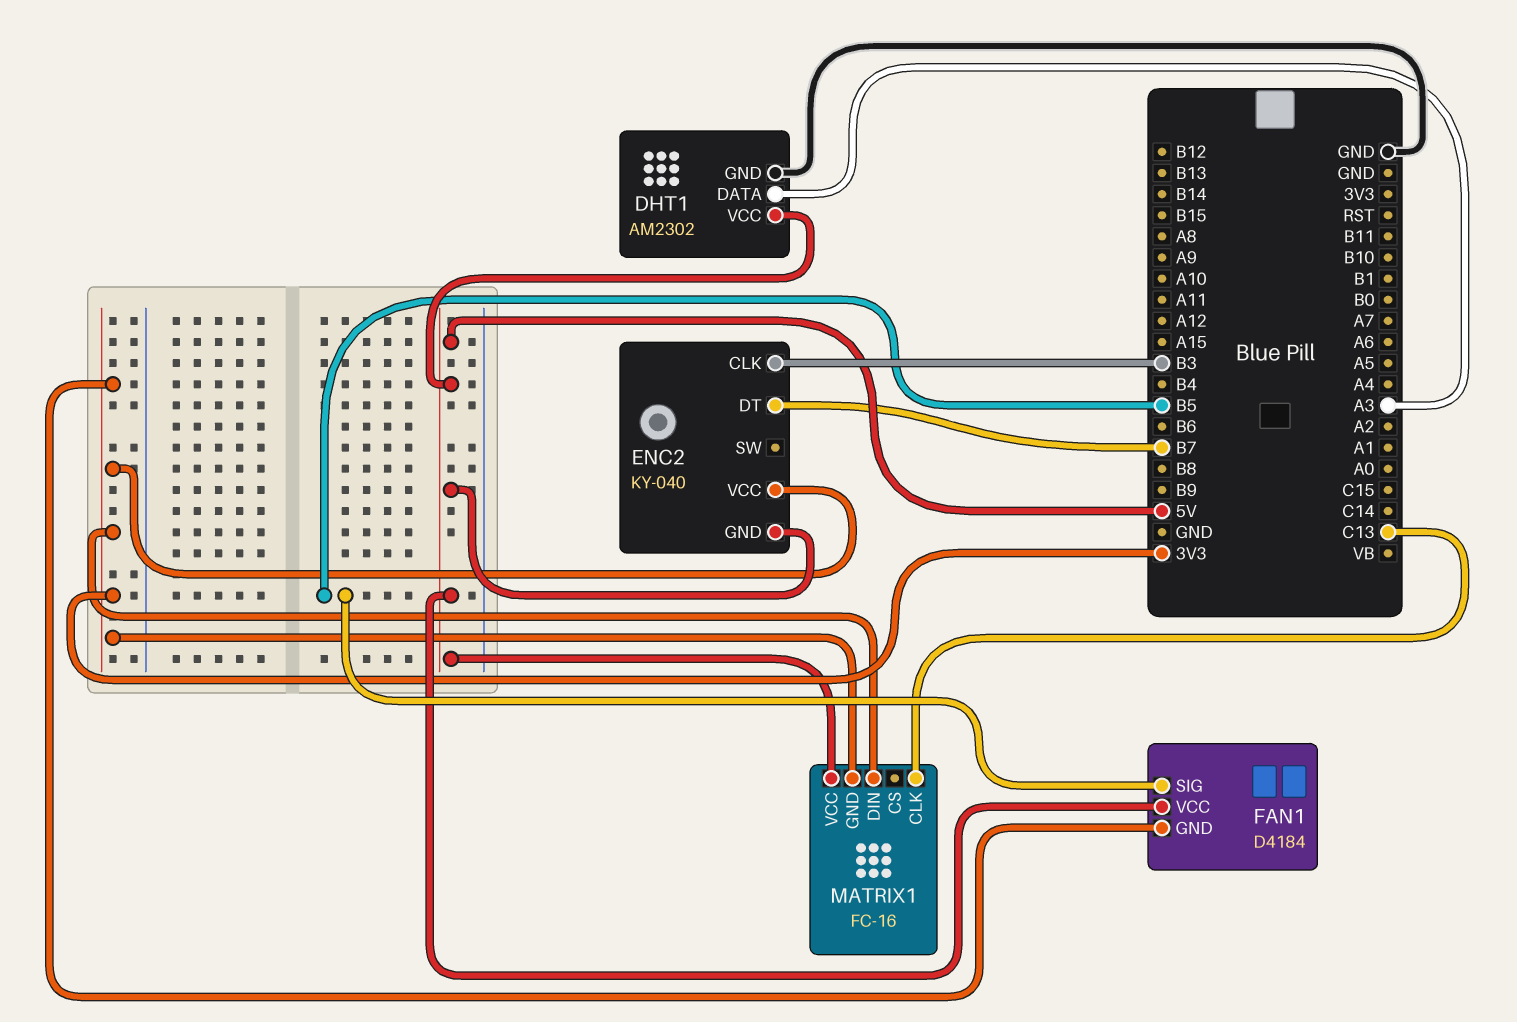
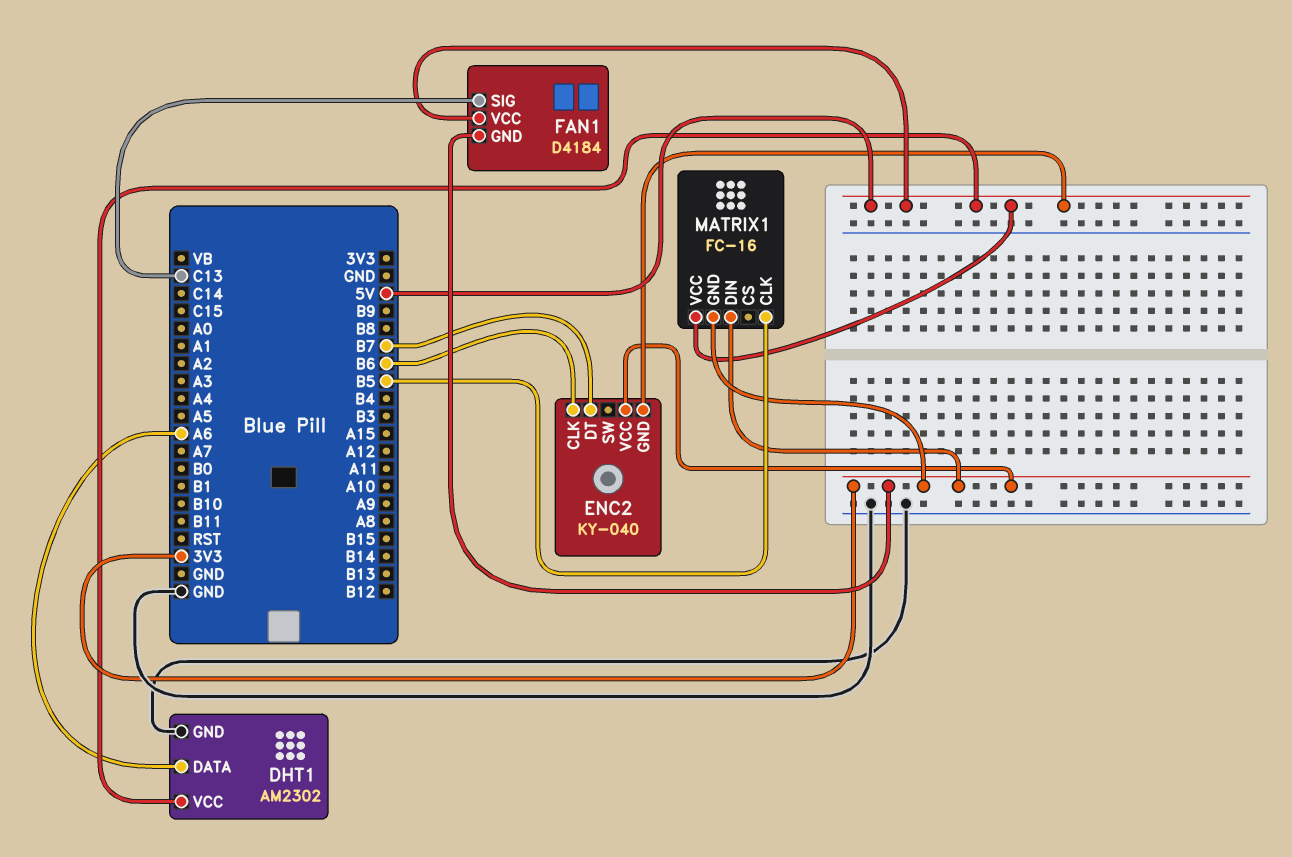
DHT1 pin DATA: A3 -> A6
ENC2 pin CLK: B3 -> B6
FAN1 pin SIG: B5 -> C13
MATRIX1 pin CLK: C13 -> B5

